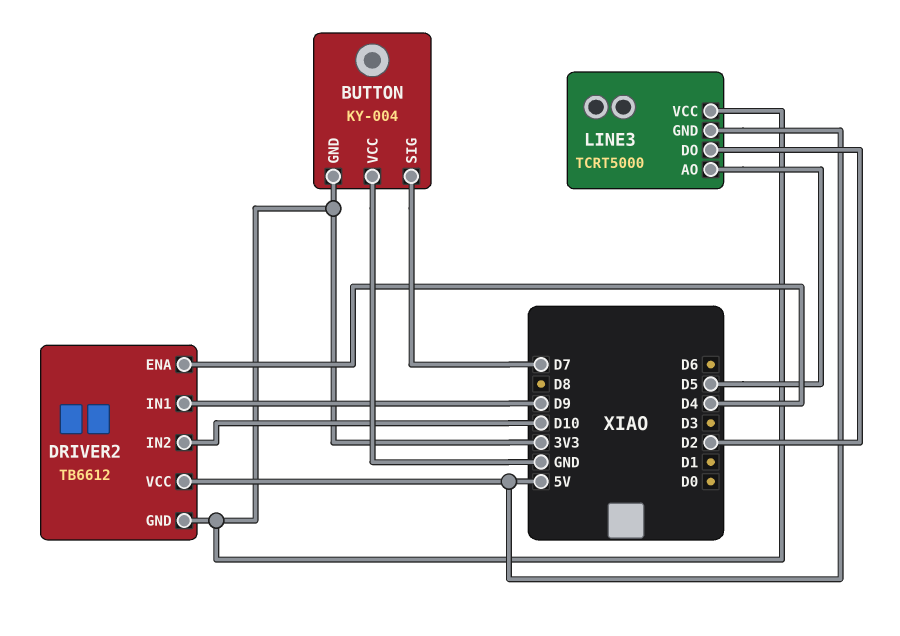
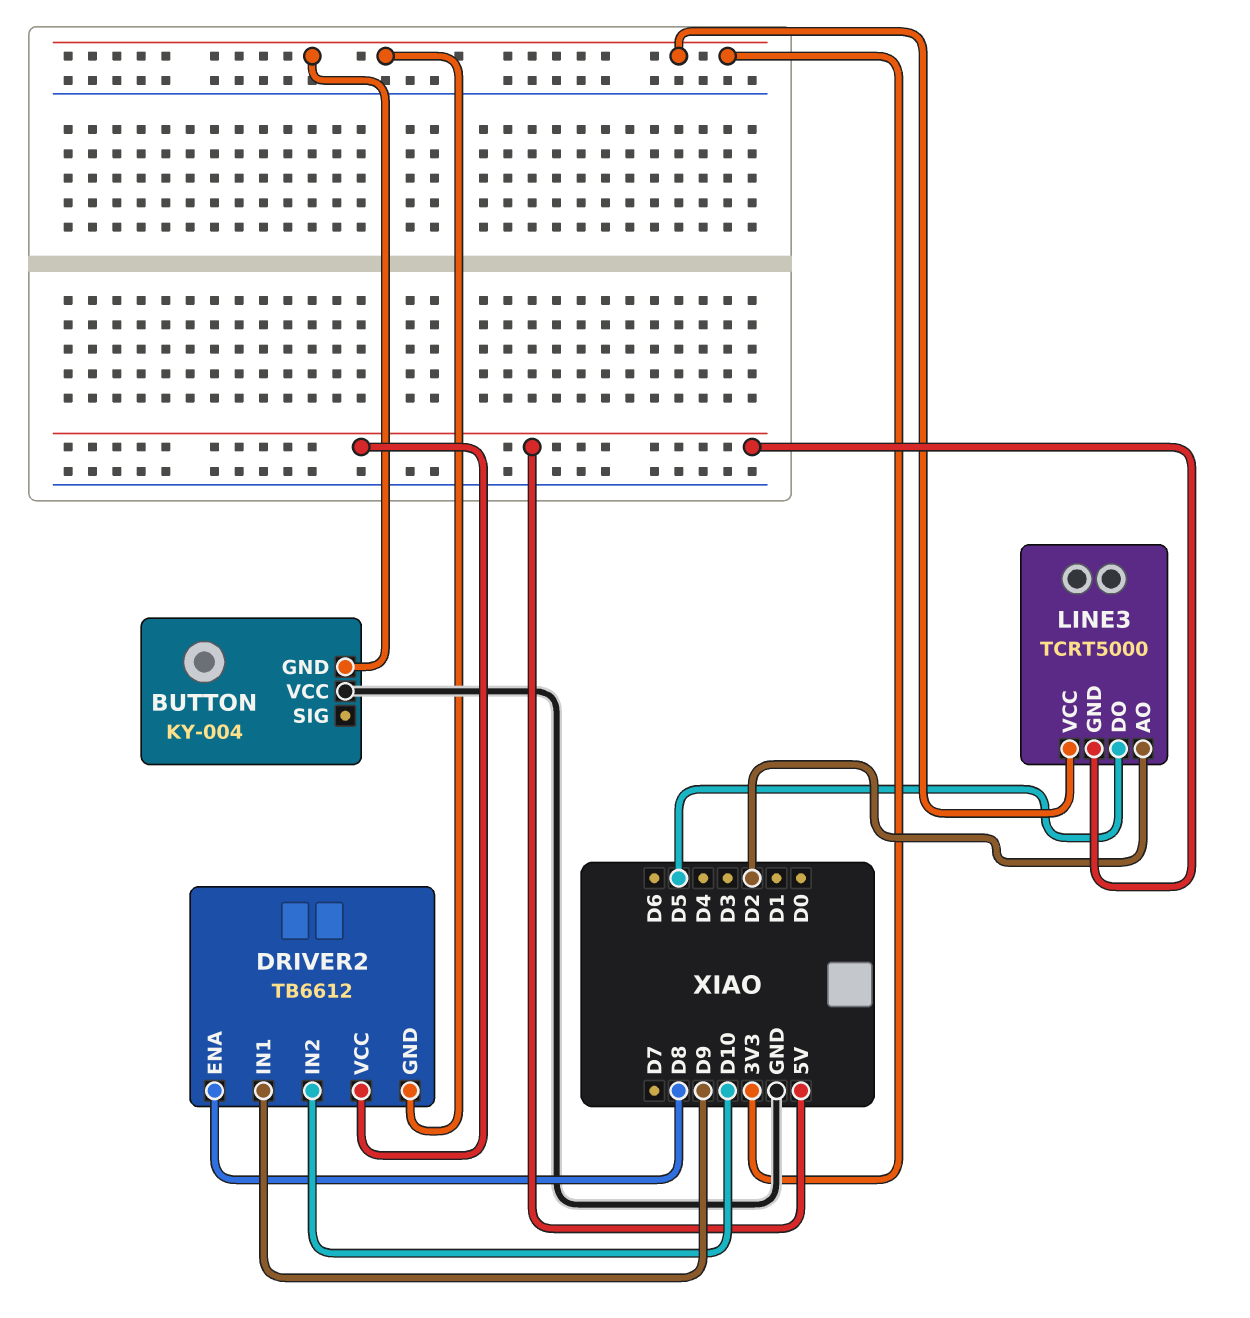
BUTTON pin SIG: D7 -> none
DRIVER2 pin ENA: D4 -> D8
LINE3 pin AO: D5 -> D2
LINE3 pin DO: D2 -> D5

